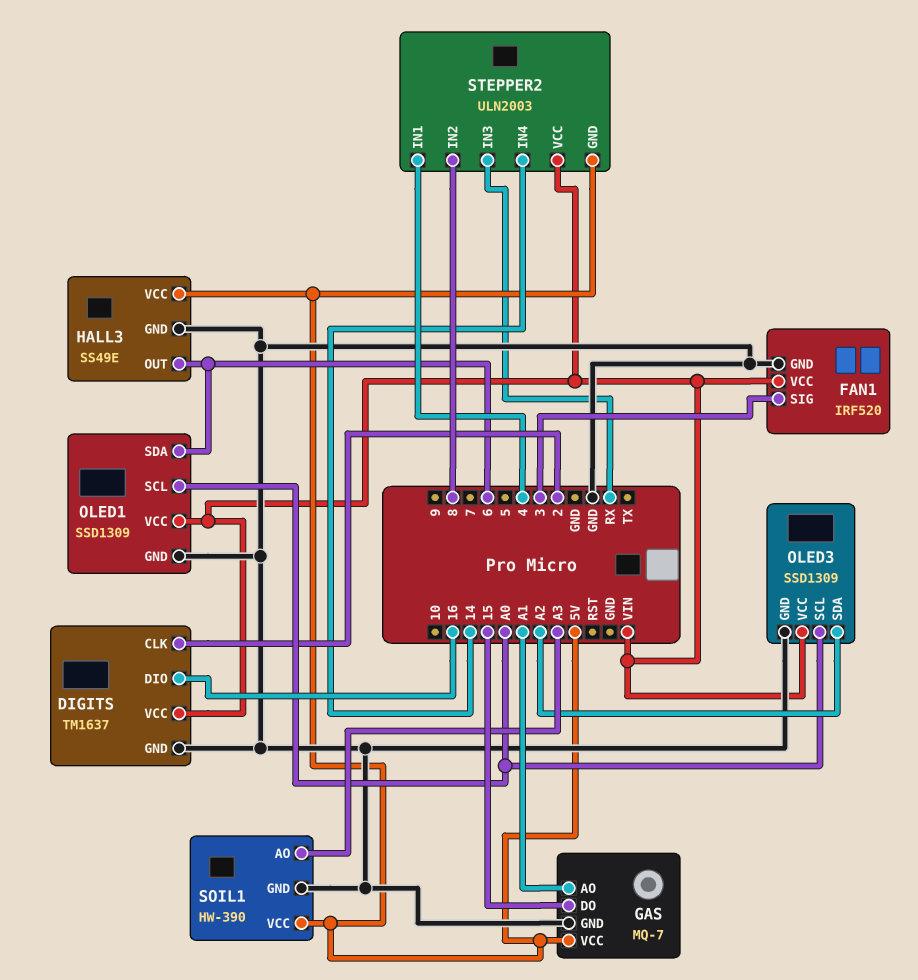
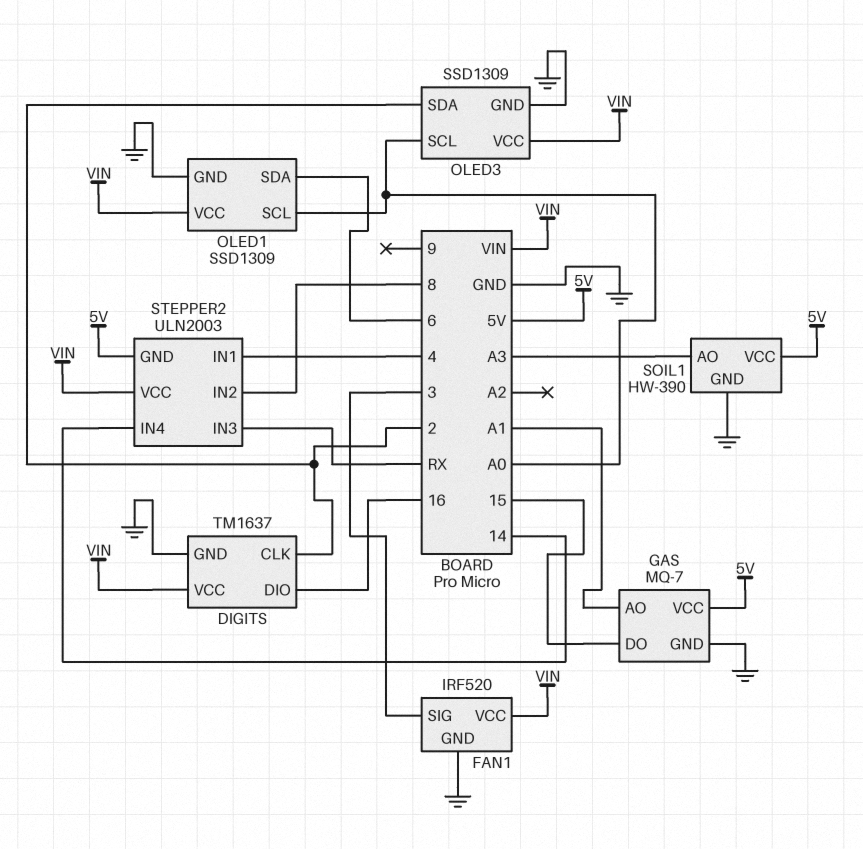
HALL3: SS49E -> none
HALL3 pin GND: GND -> none
HALL3 pin OUT: 6 -> none
HALL3 pin VCC: 5V -> none
OLED3 pin SDA: A2 -> 2

